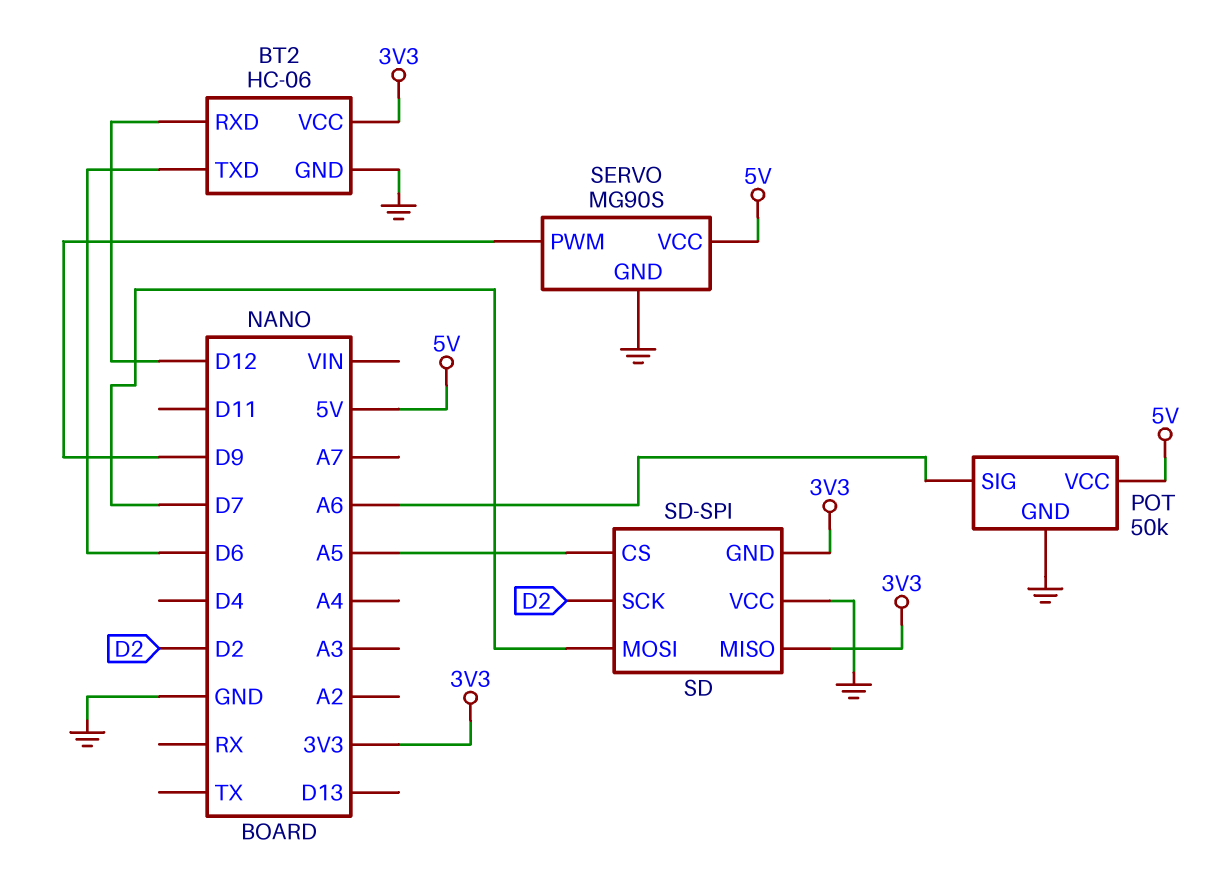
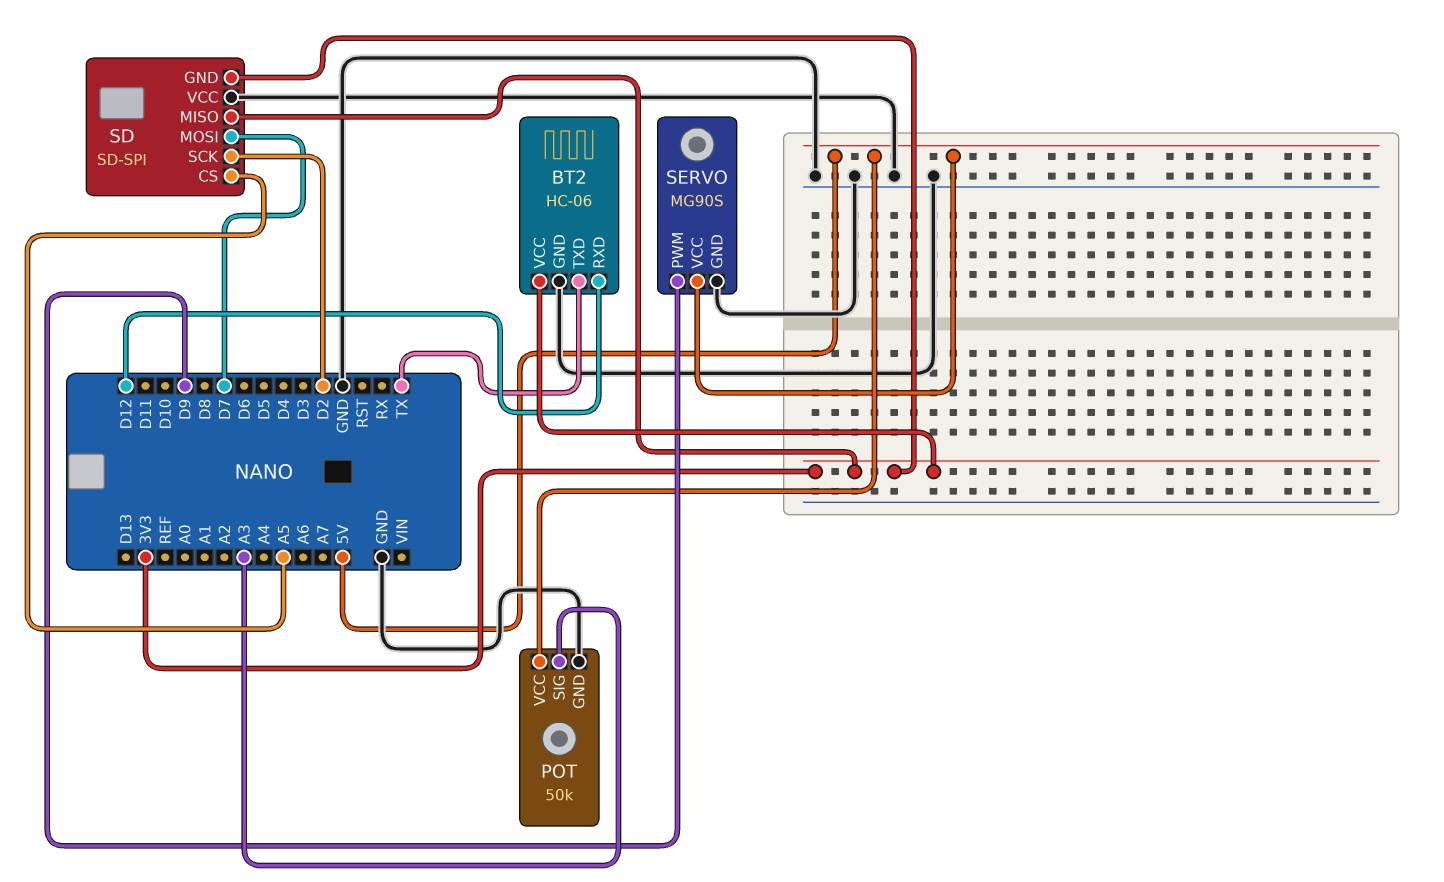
BT2 pin TXD: D6 -> TX
POT pin SIG: A6 -> A3

